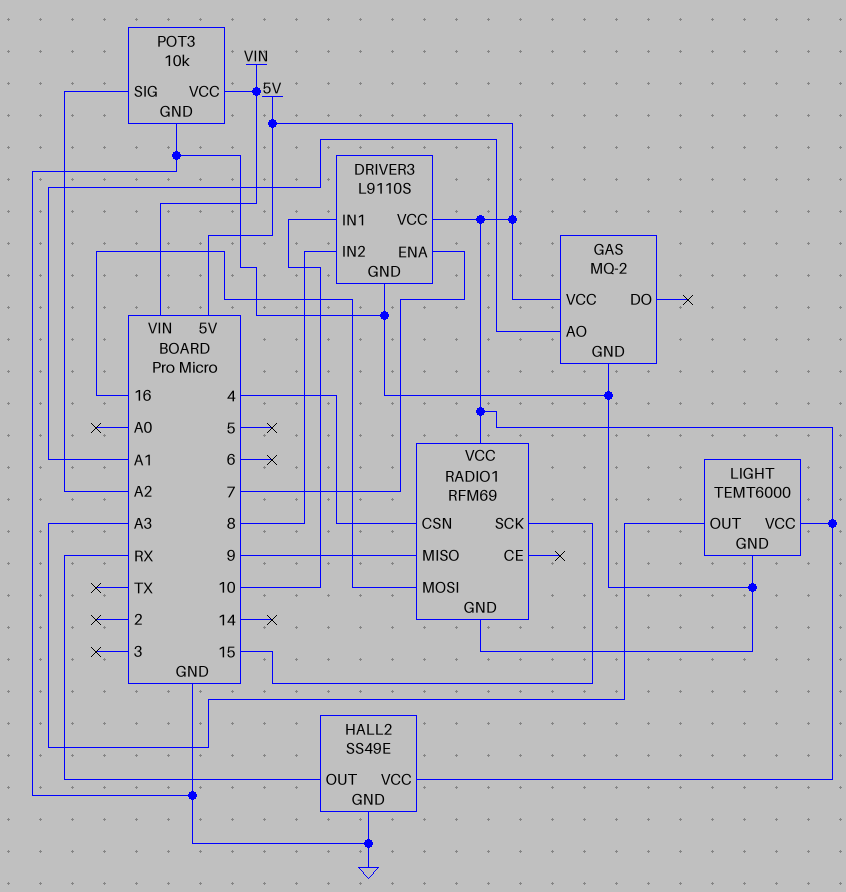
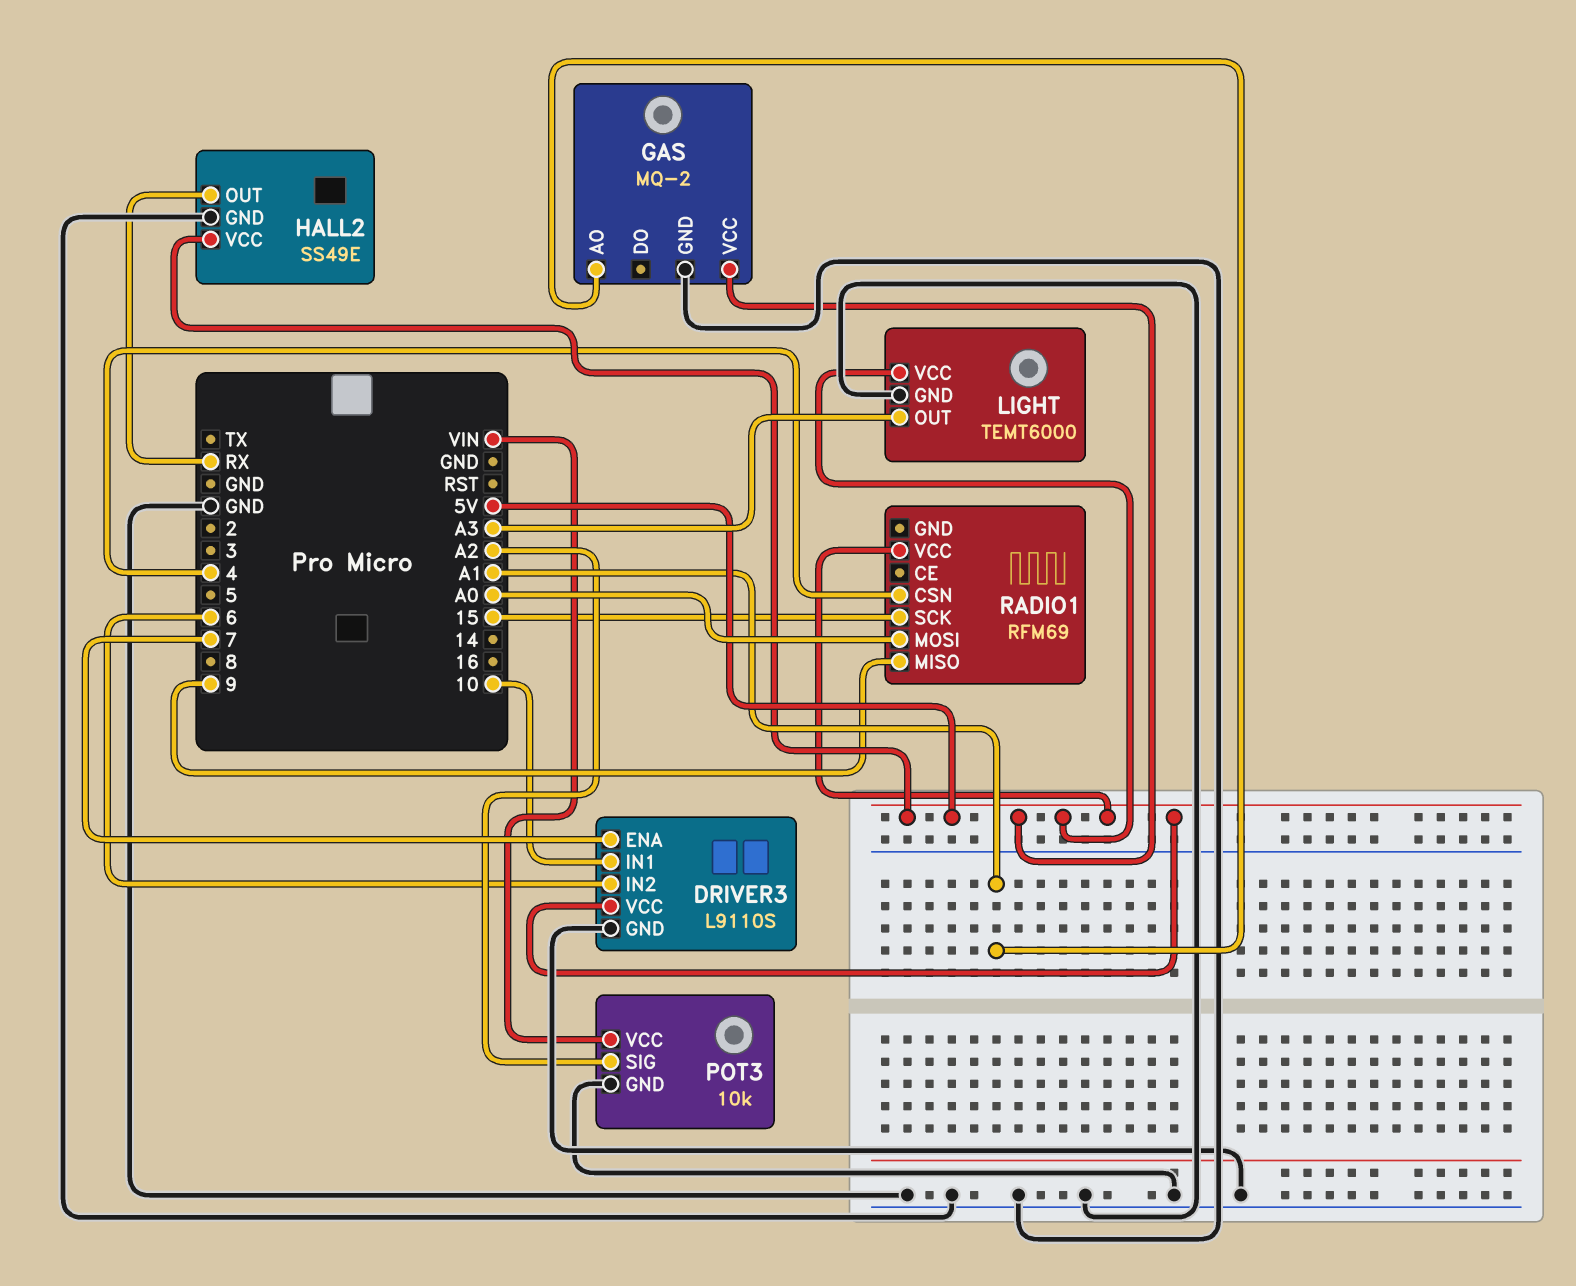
DRIVER3 pin IN2: 8 -> 6
RADIO1 pin GND: GND -> none
RADIO1 pin MOSI: 16 -> A0

